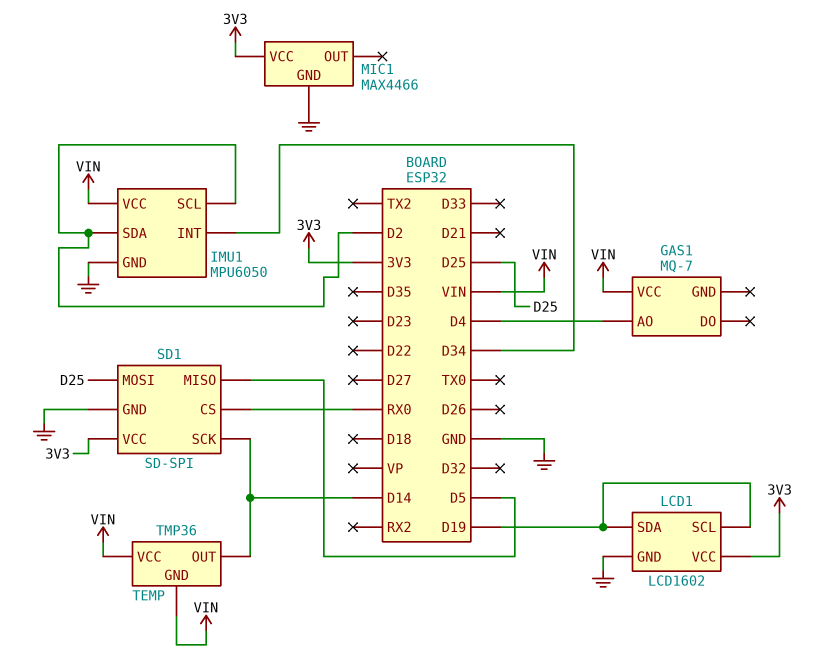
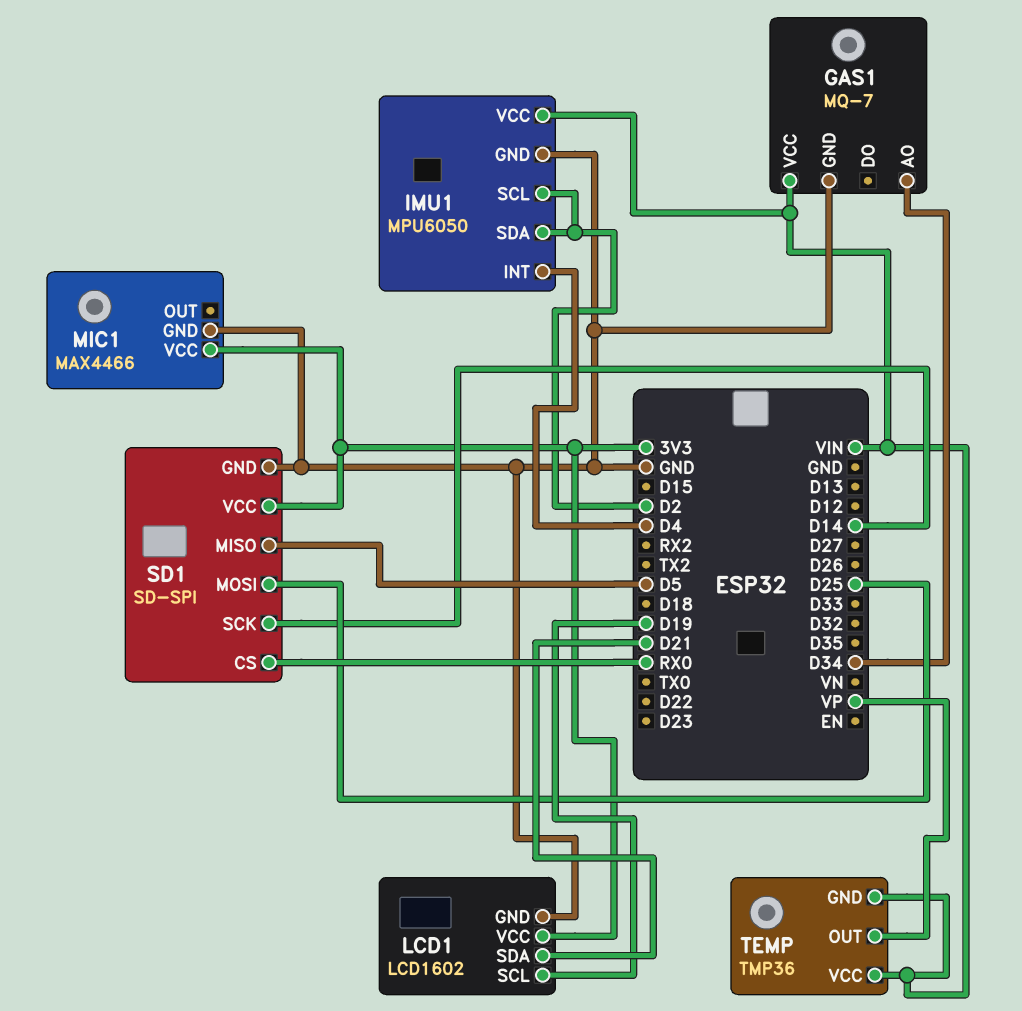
GAS1 pin AO: D4 -> D34
GAS1 pin GND: none -> GND
IMU1 pin INT: D34 -> D4
LCD1 pin SDA: D19 -> D21
TEMP pin OUT: D14 -> VP

